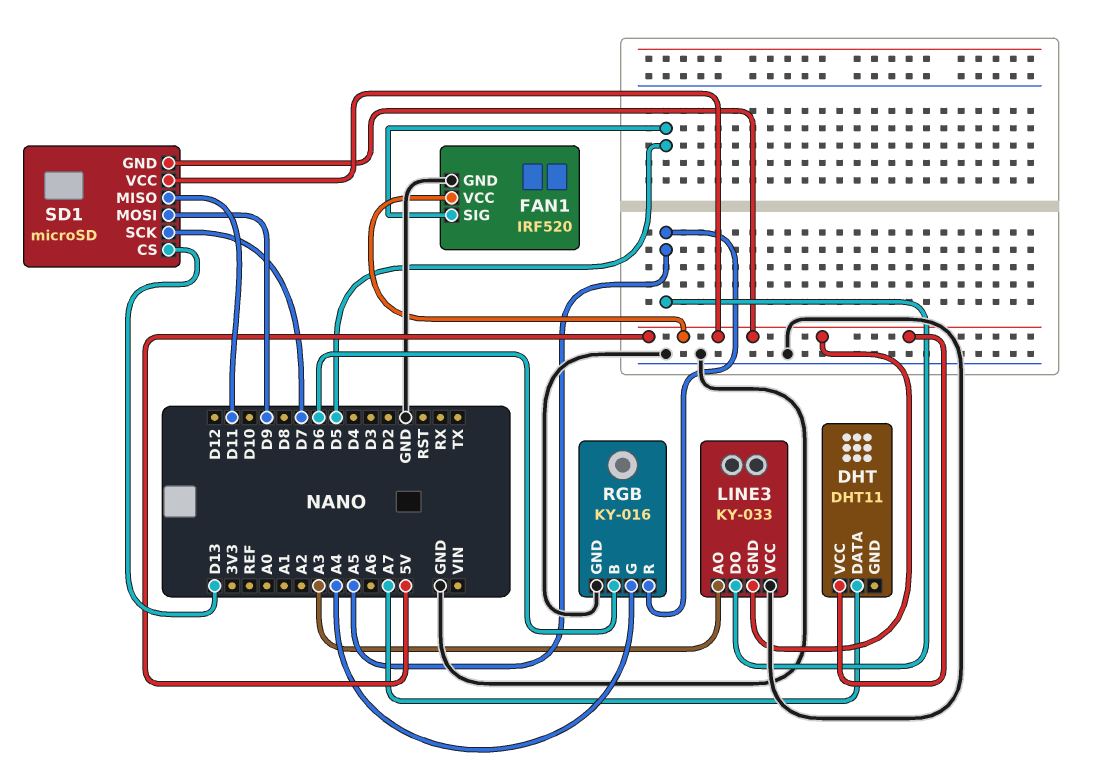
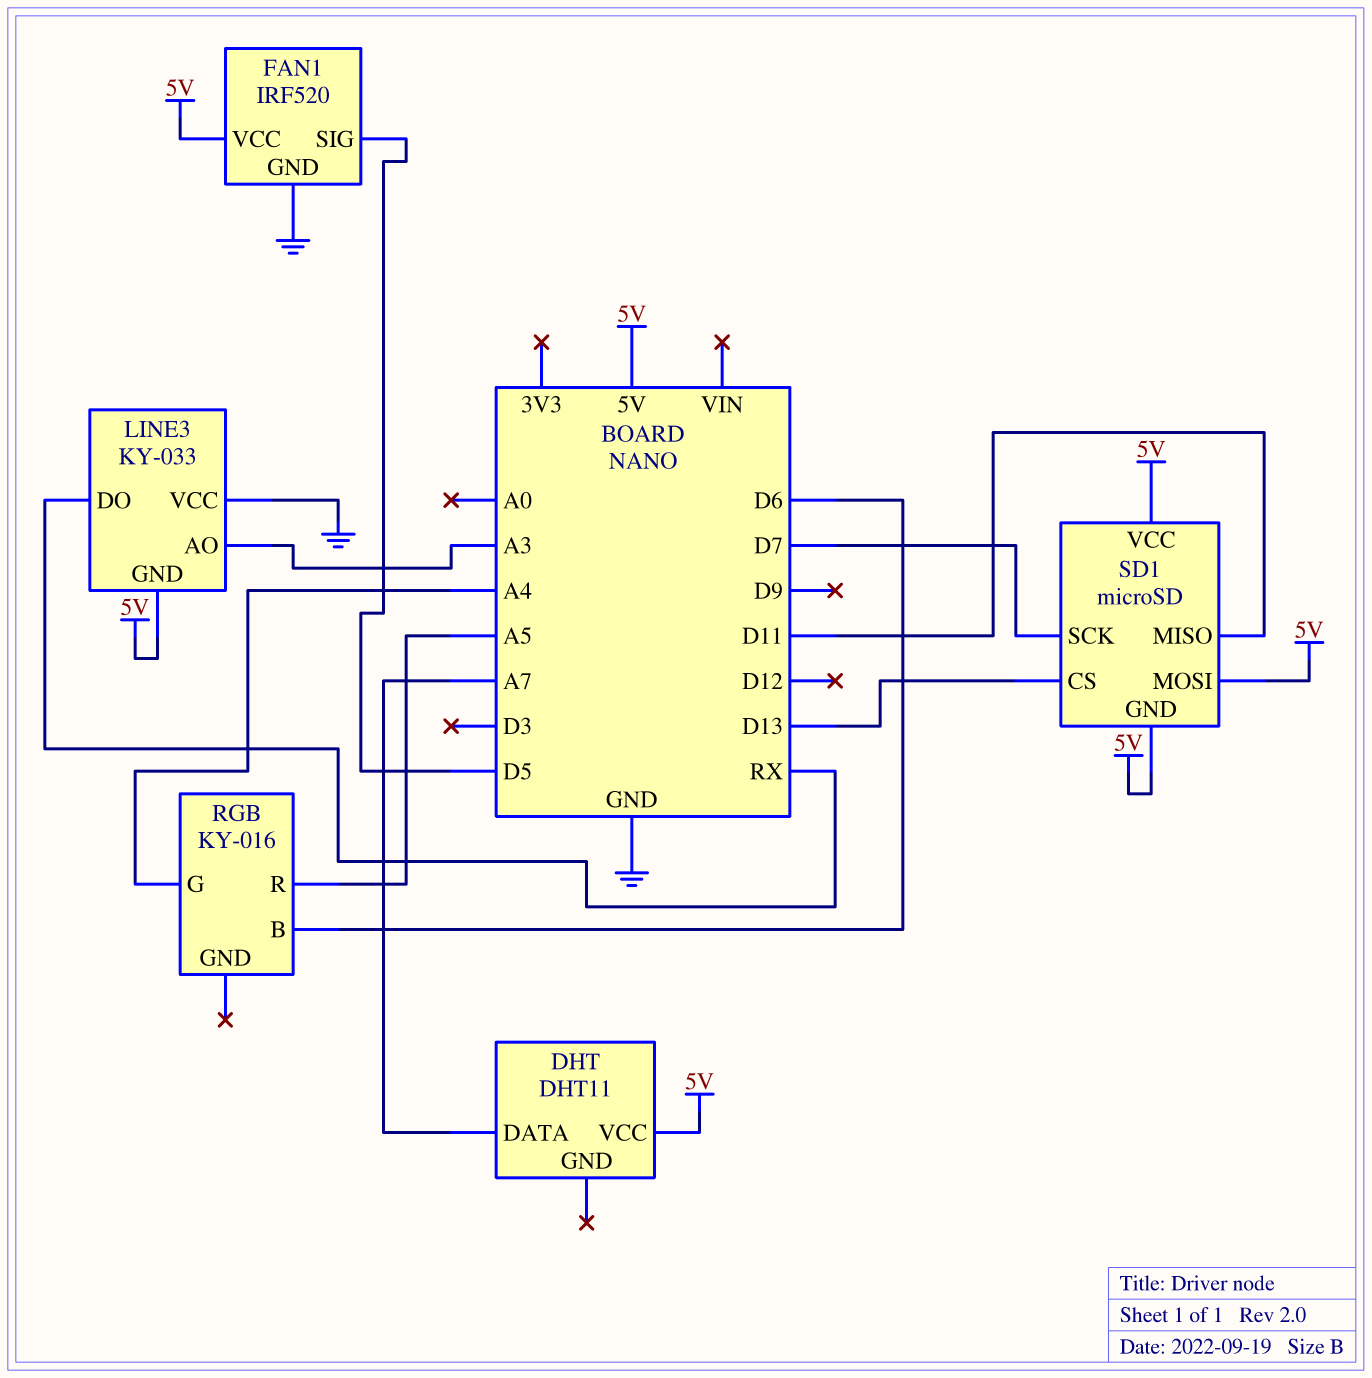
LINE3 pin DO: A5 -> RX
RGB pin GND: GND -> none
SD1 pin MOSI: D9 -> 5V

